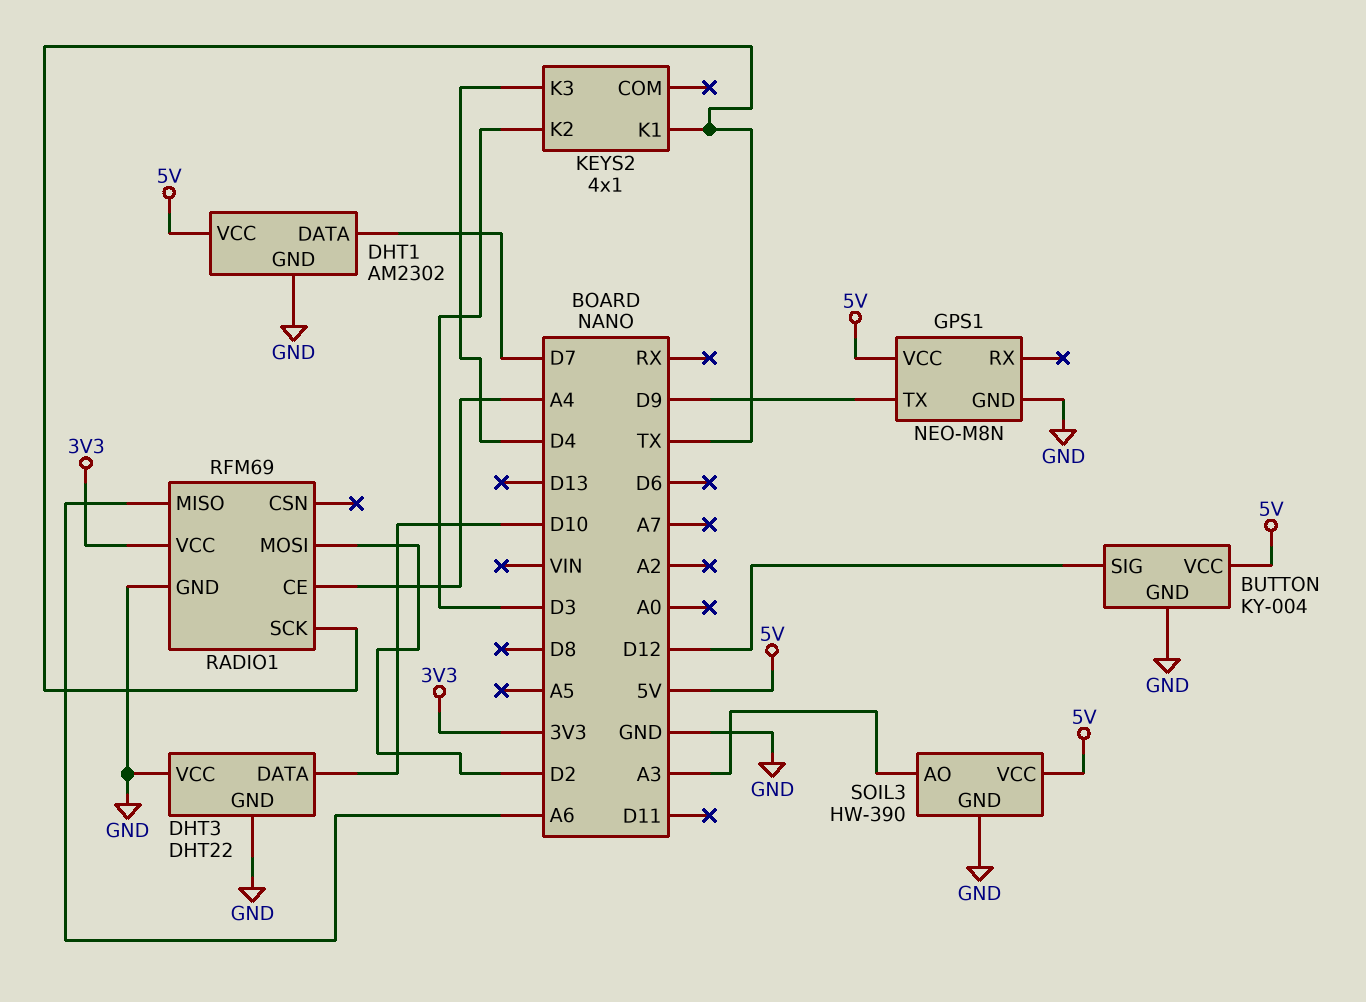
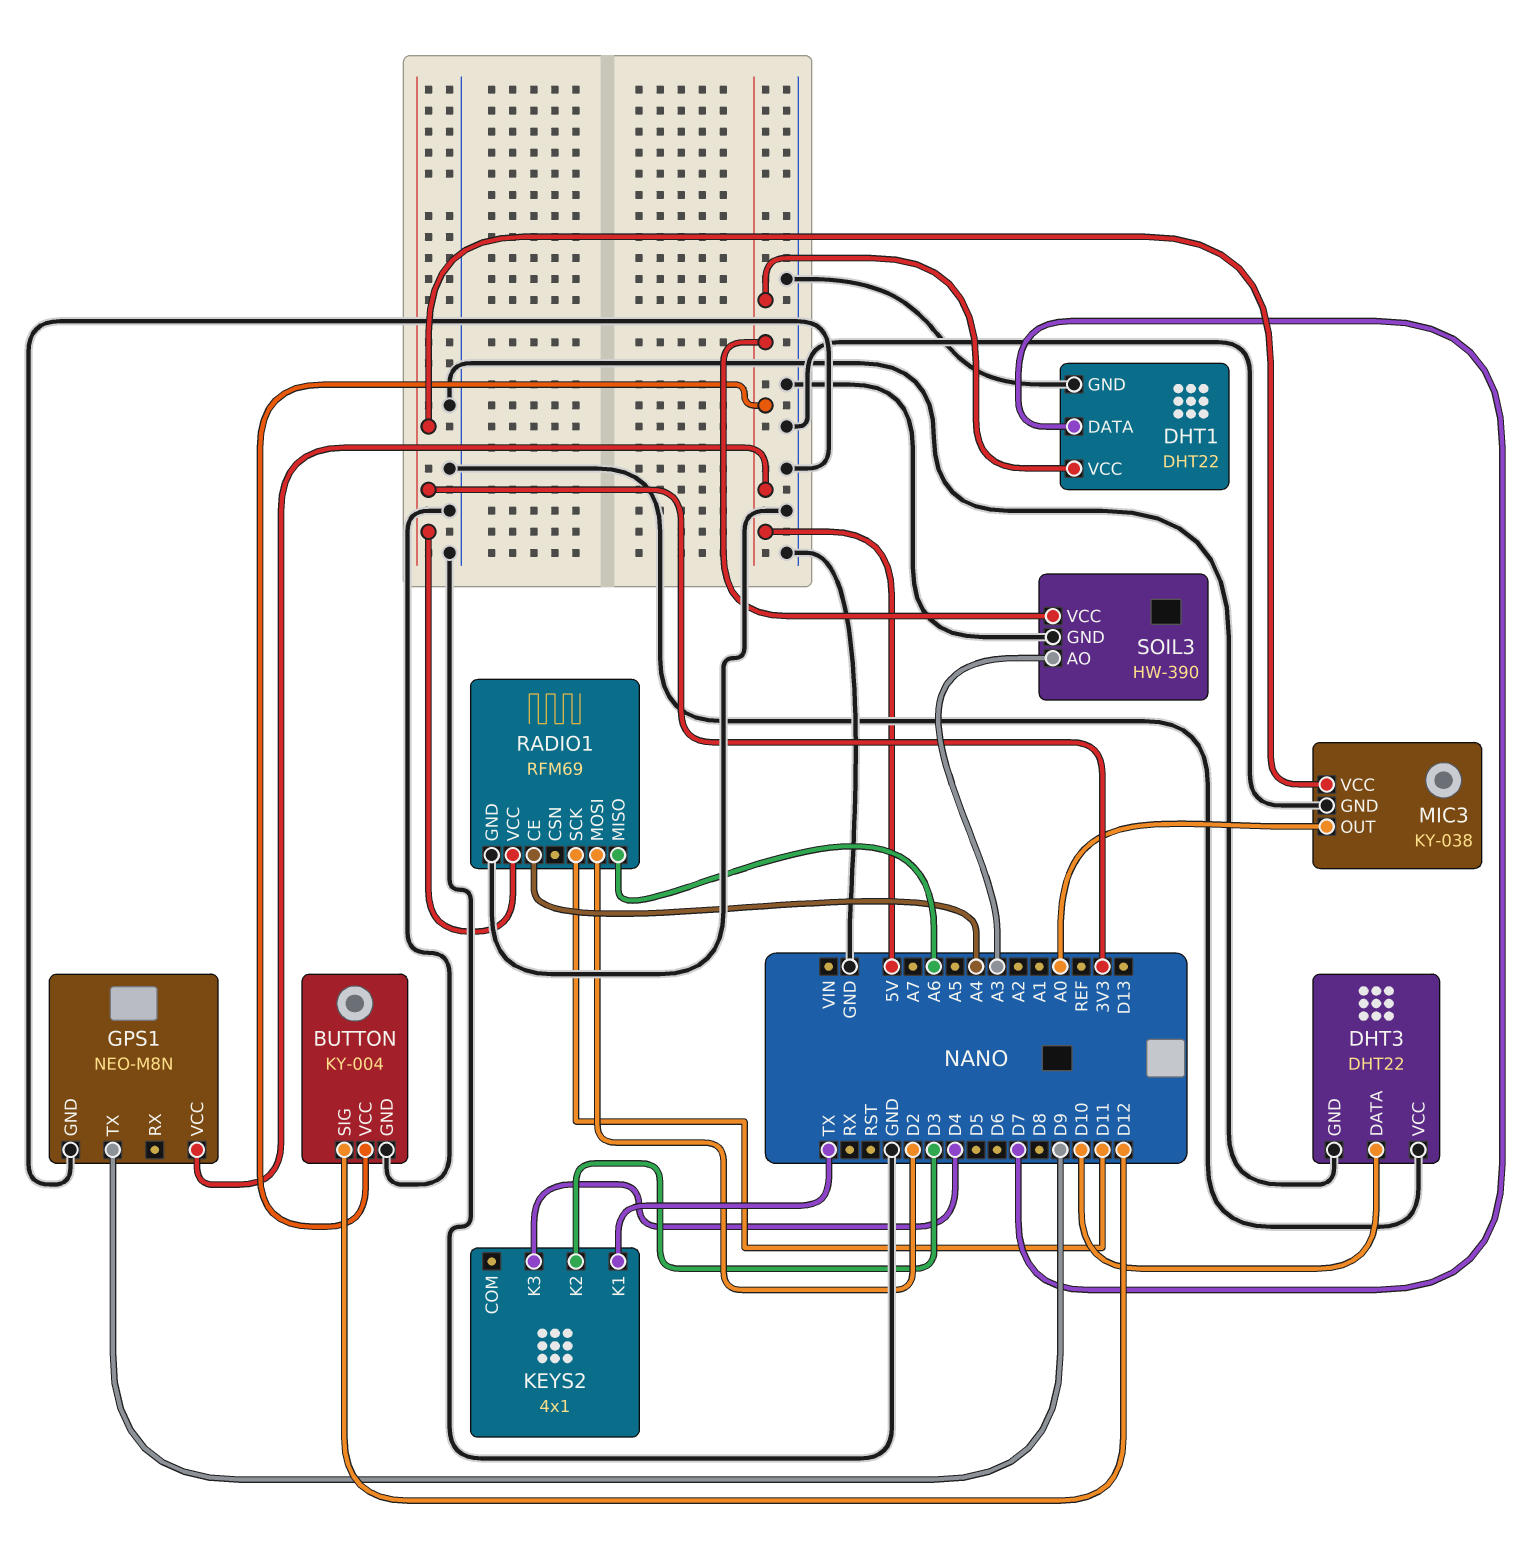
DHT1: AM2302 -> DHT22
MIC3: none -> KY-038
MIC3 pin GND: none -> GND
MIC3 pin OUT: none -> A0
MIC3 pin VCC: none -> 3V3
RADIO1 pin SCK: TX -> D11

